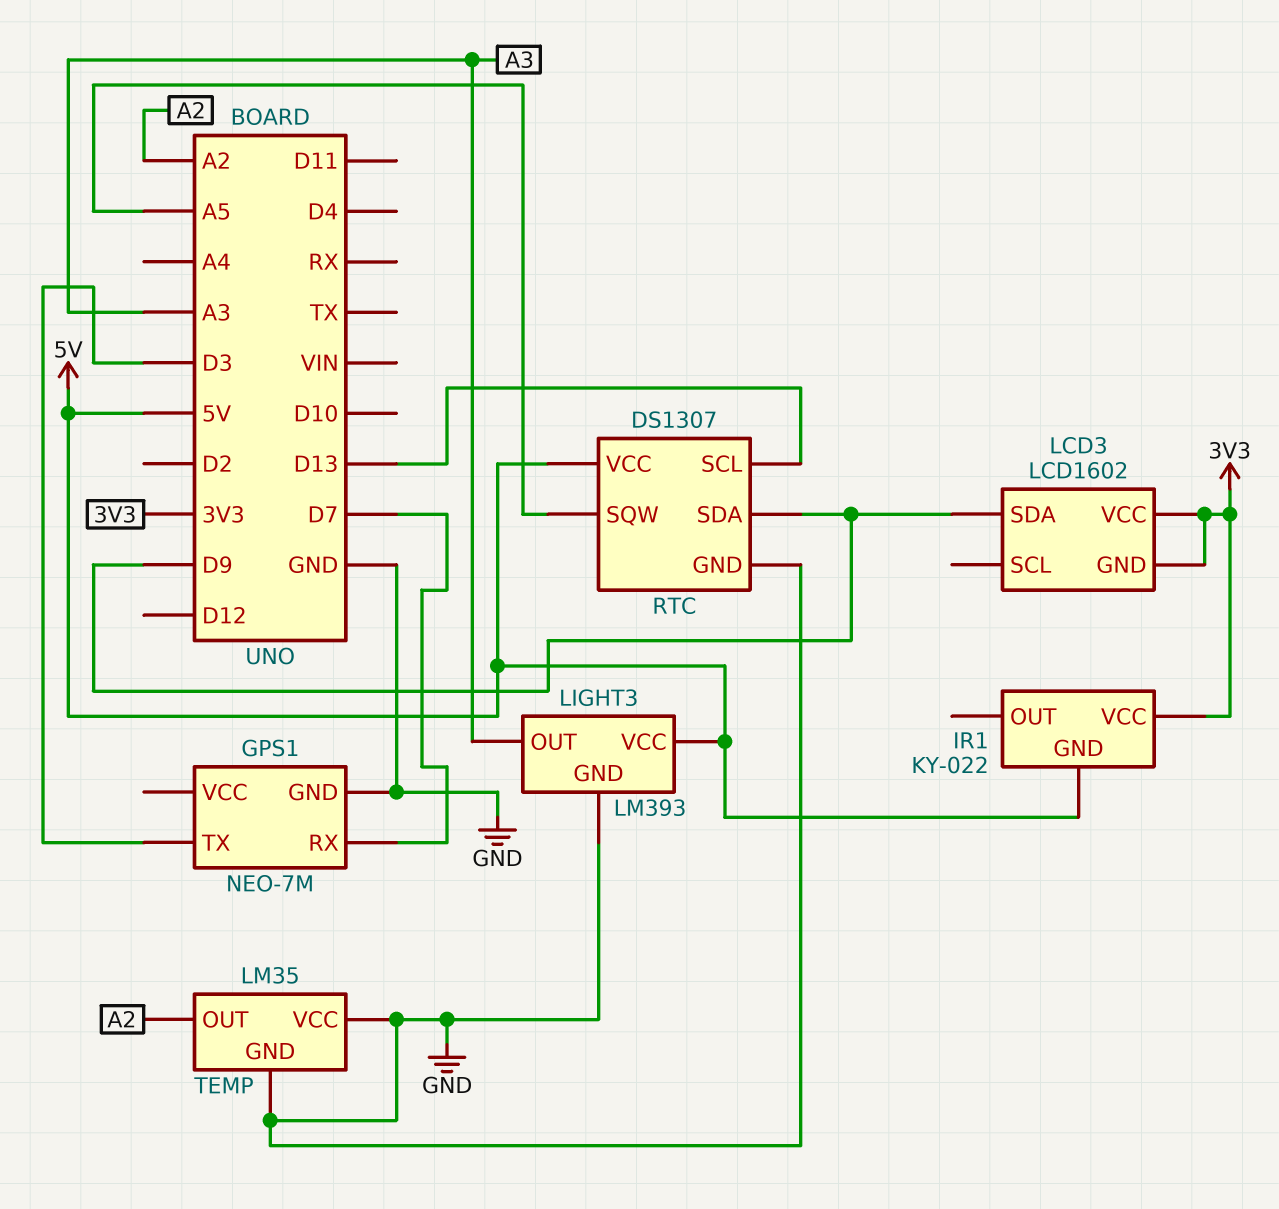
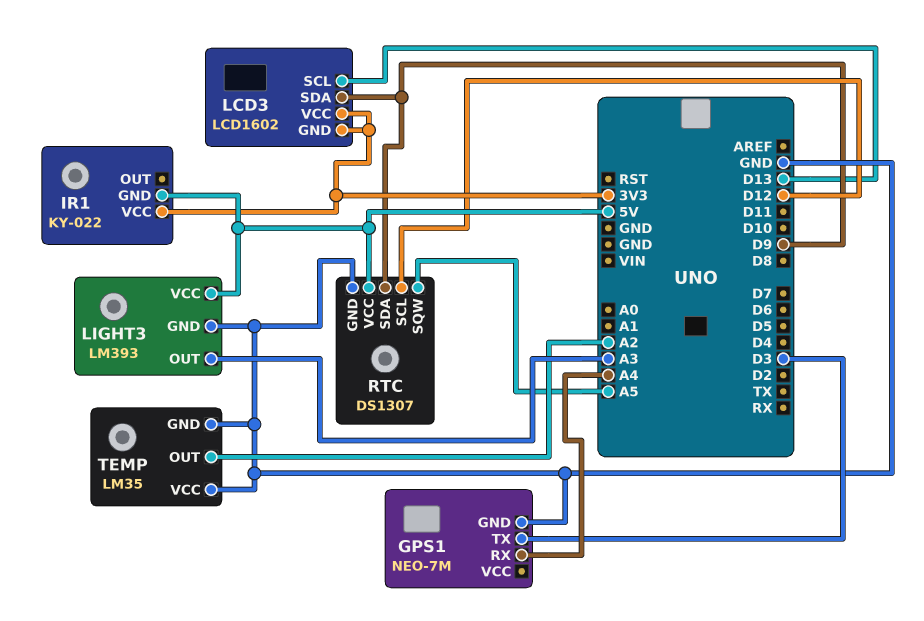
GPS1 pin RX: D7 -> A4
LCD3 pin SCL: none -> D13
RTC pin SCL: D13 -> D12

